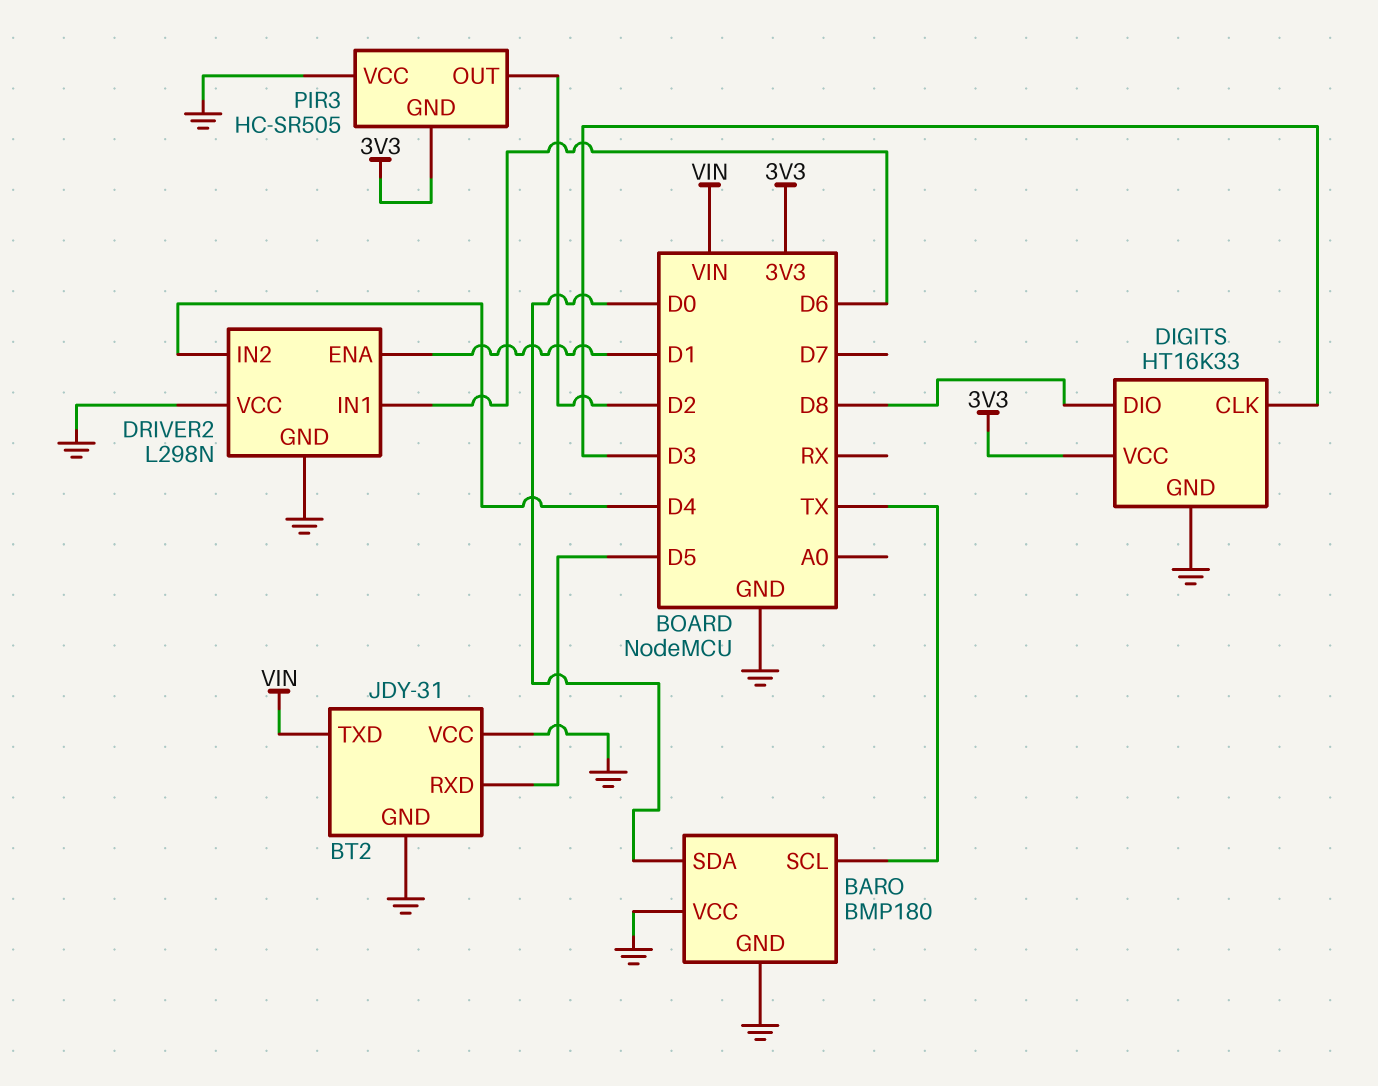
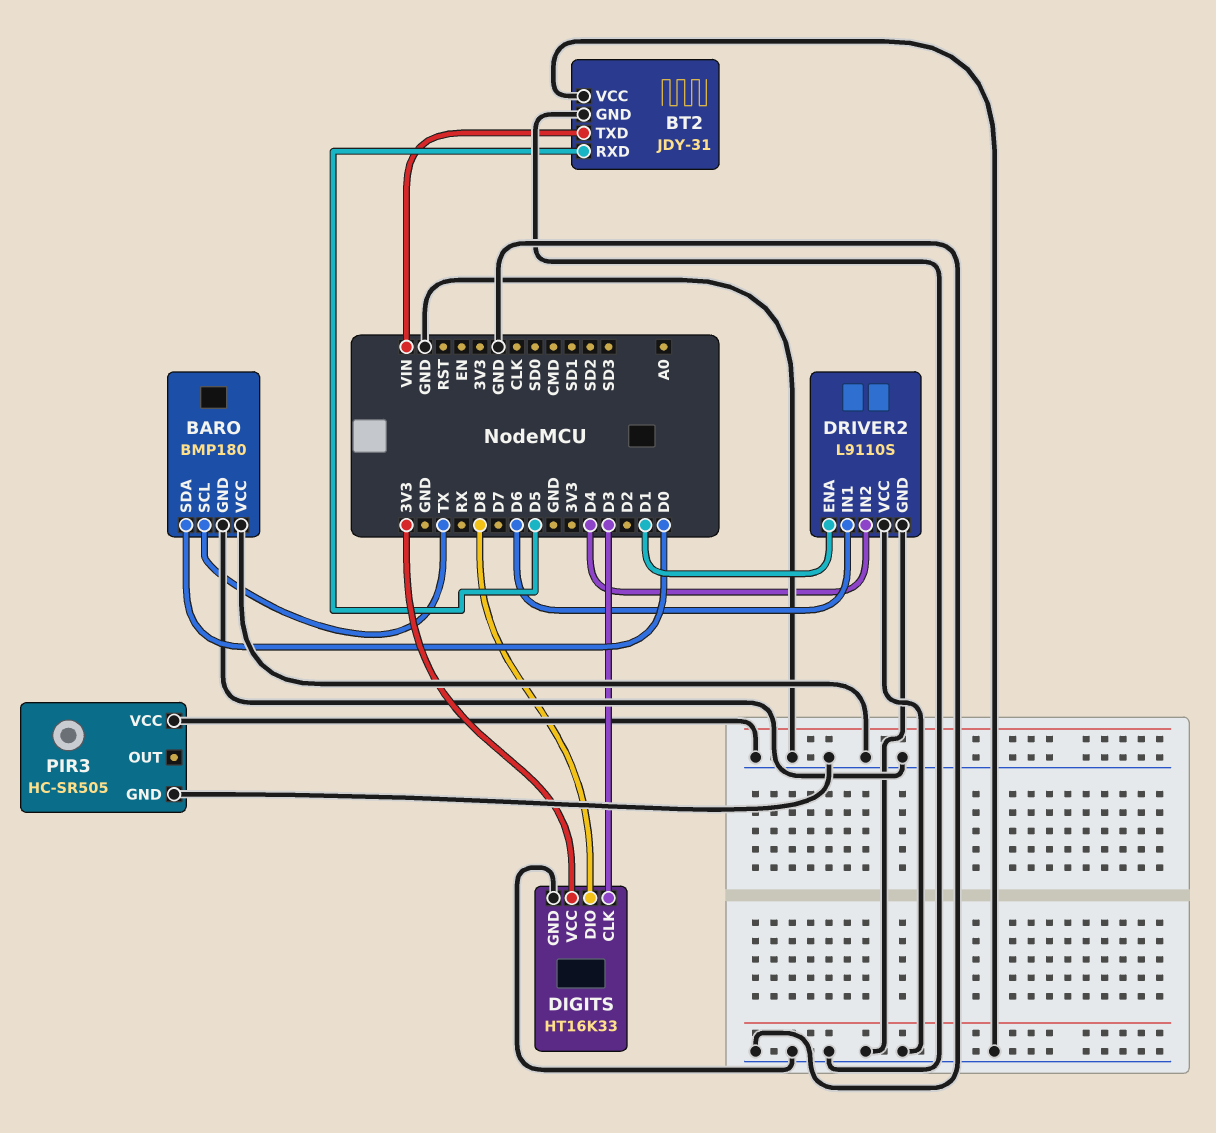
DRIVER2: L298N -> L9110S
PIR3 pin GND: 3V3 -> GND
PIR3 pin OUT: D2 -> none

